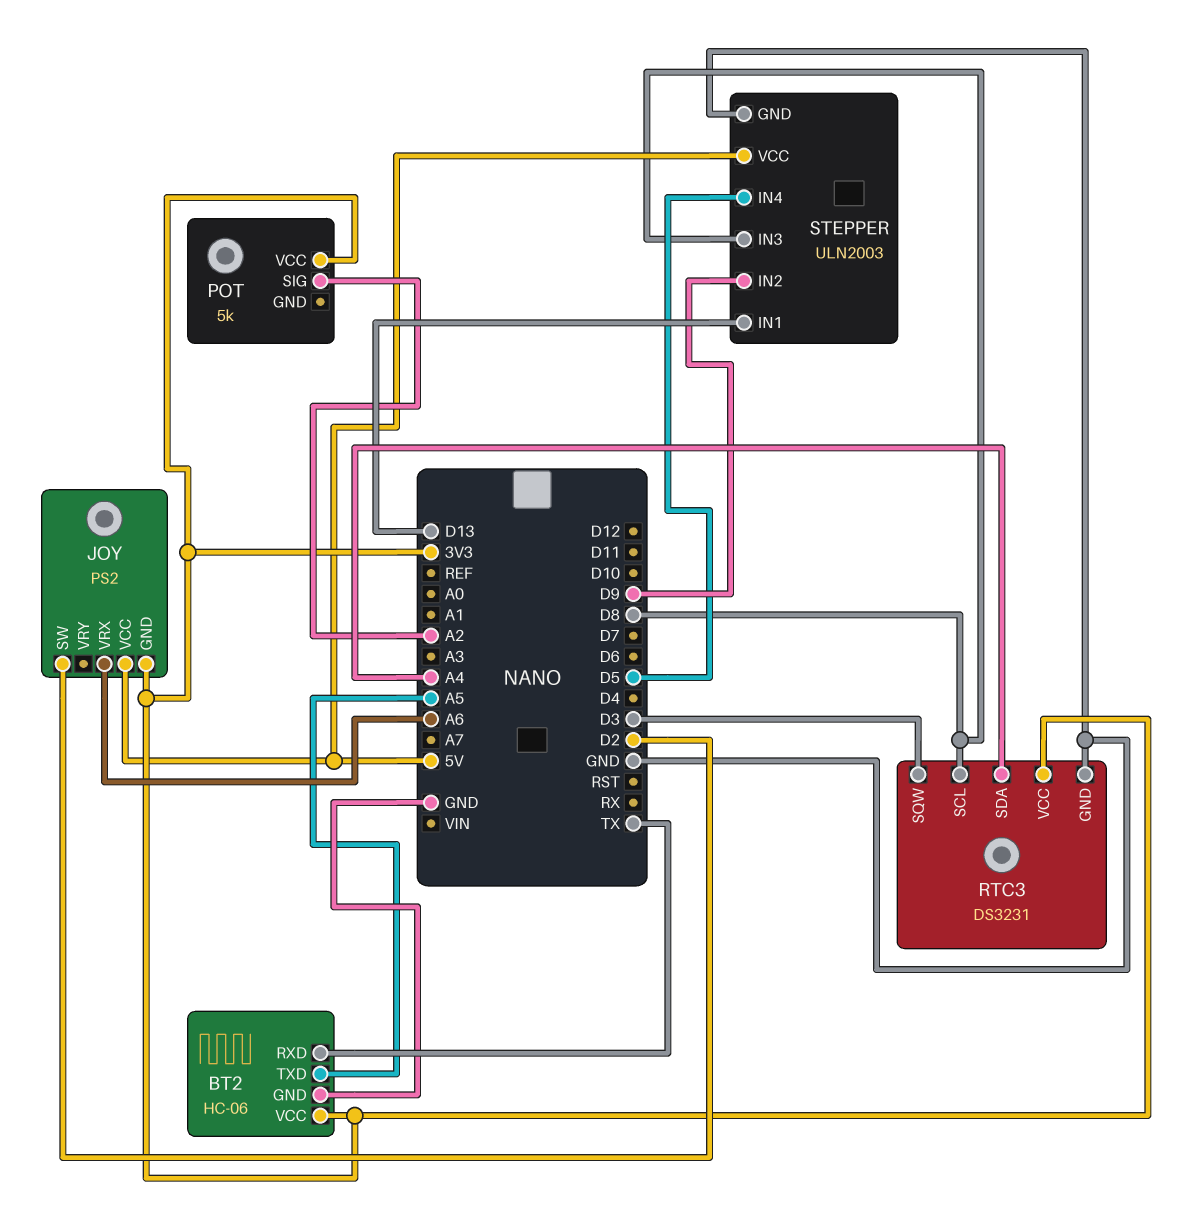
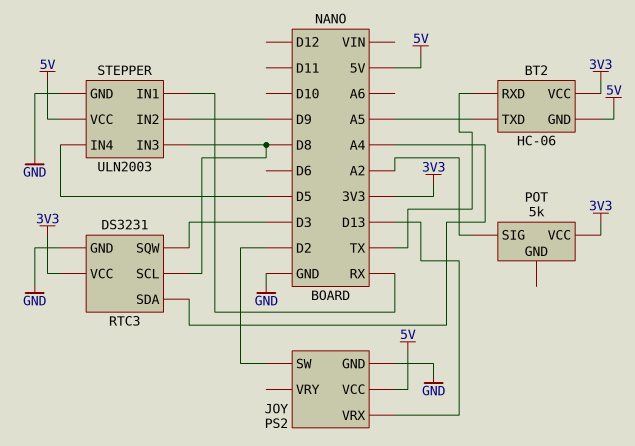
BT2 pin GND: GND -> 5V
JOY pin GND: 3V3 -> GND
JOY pin VRX: A6 -> D13
STEPPER pin IN1: D13 -> RX

